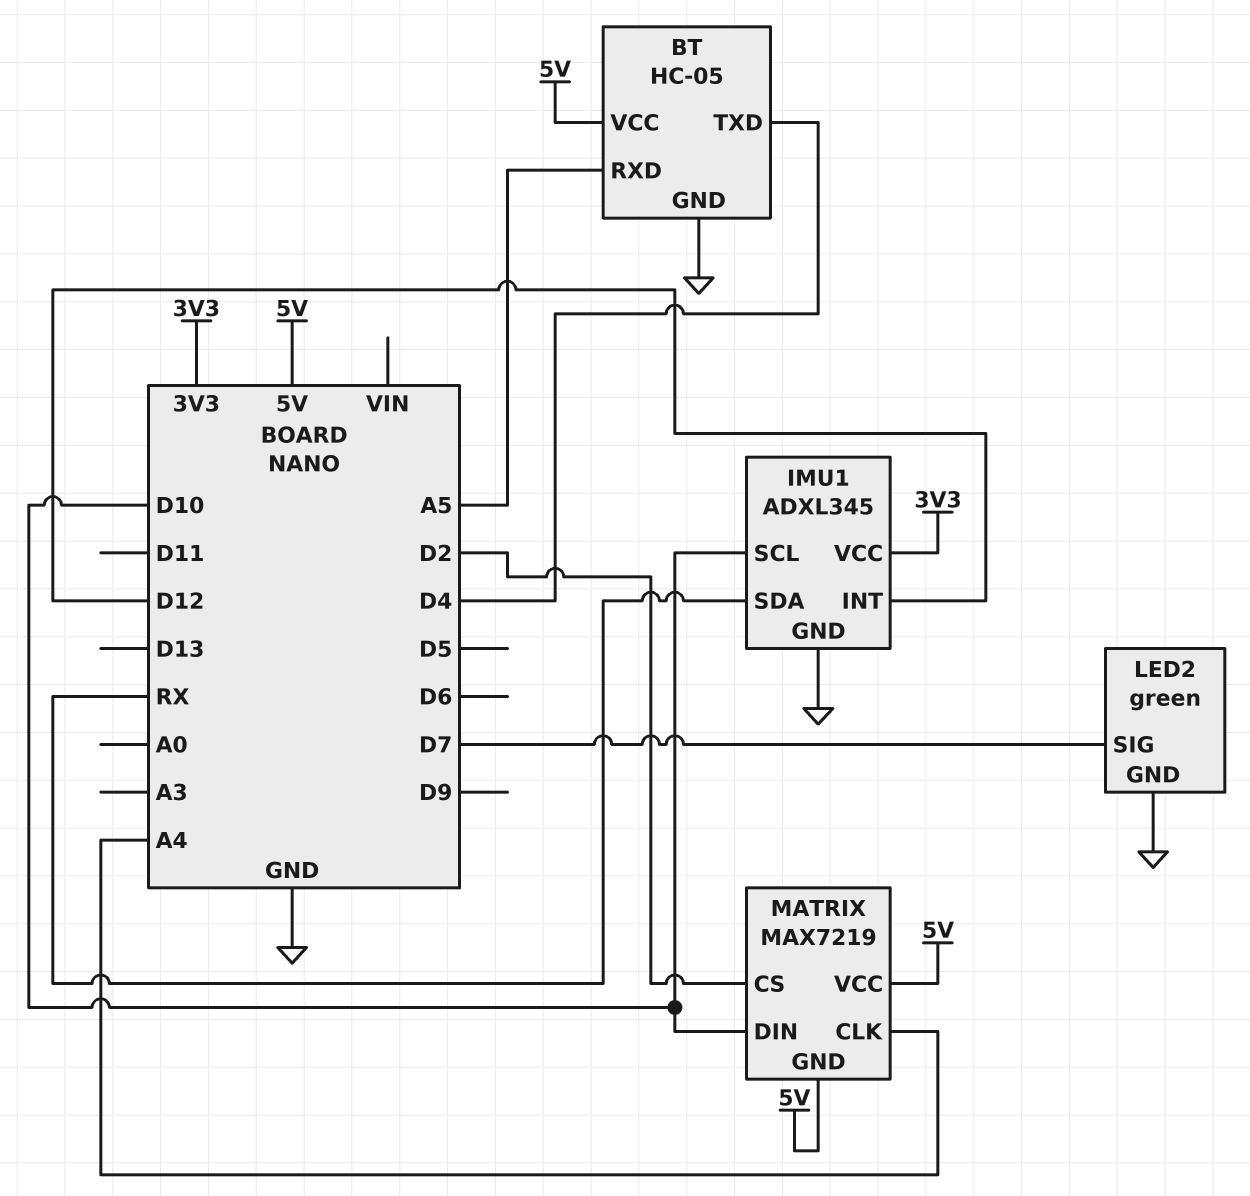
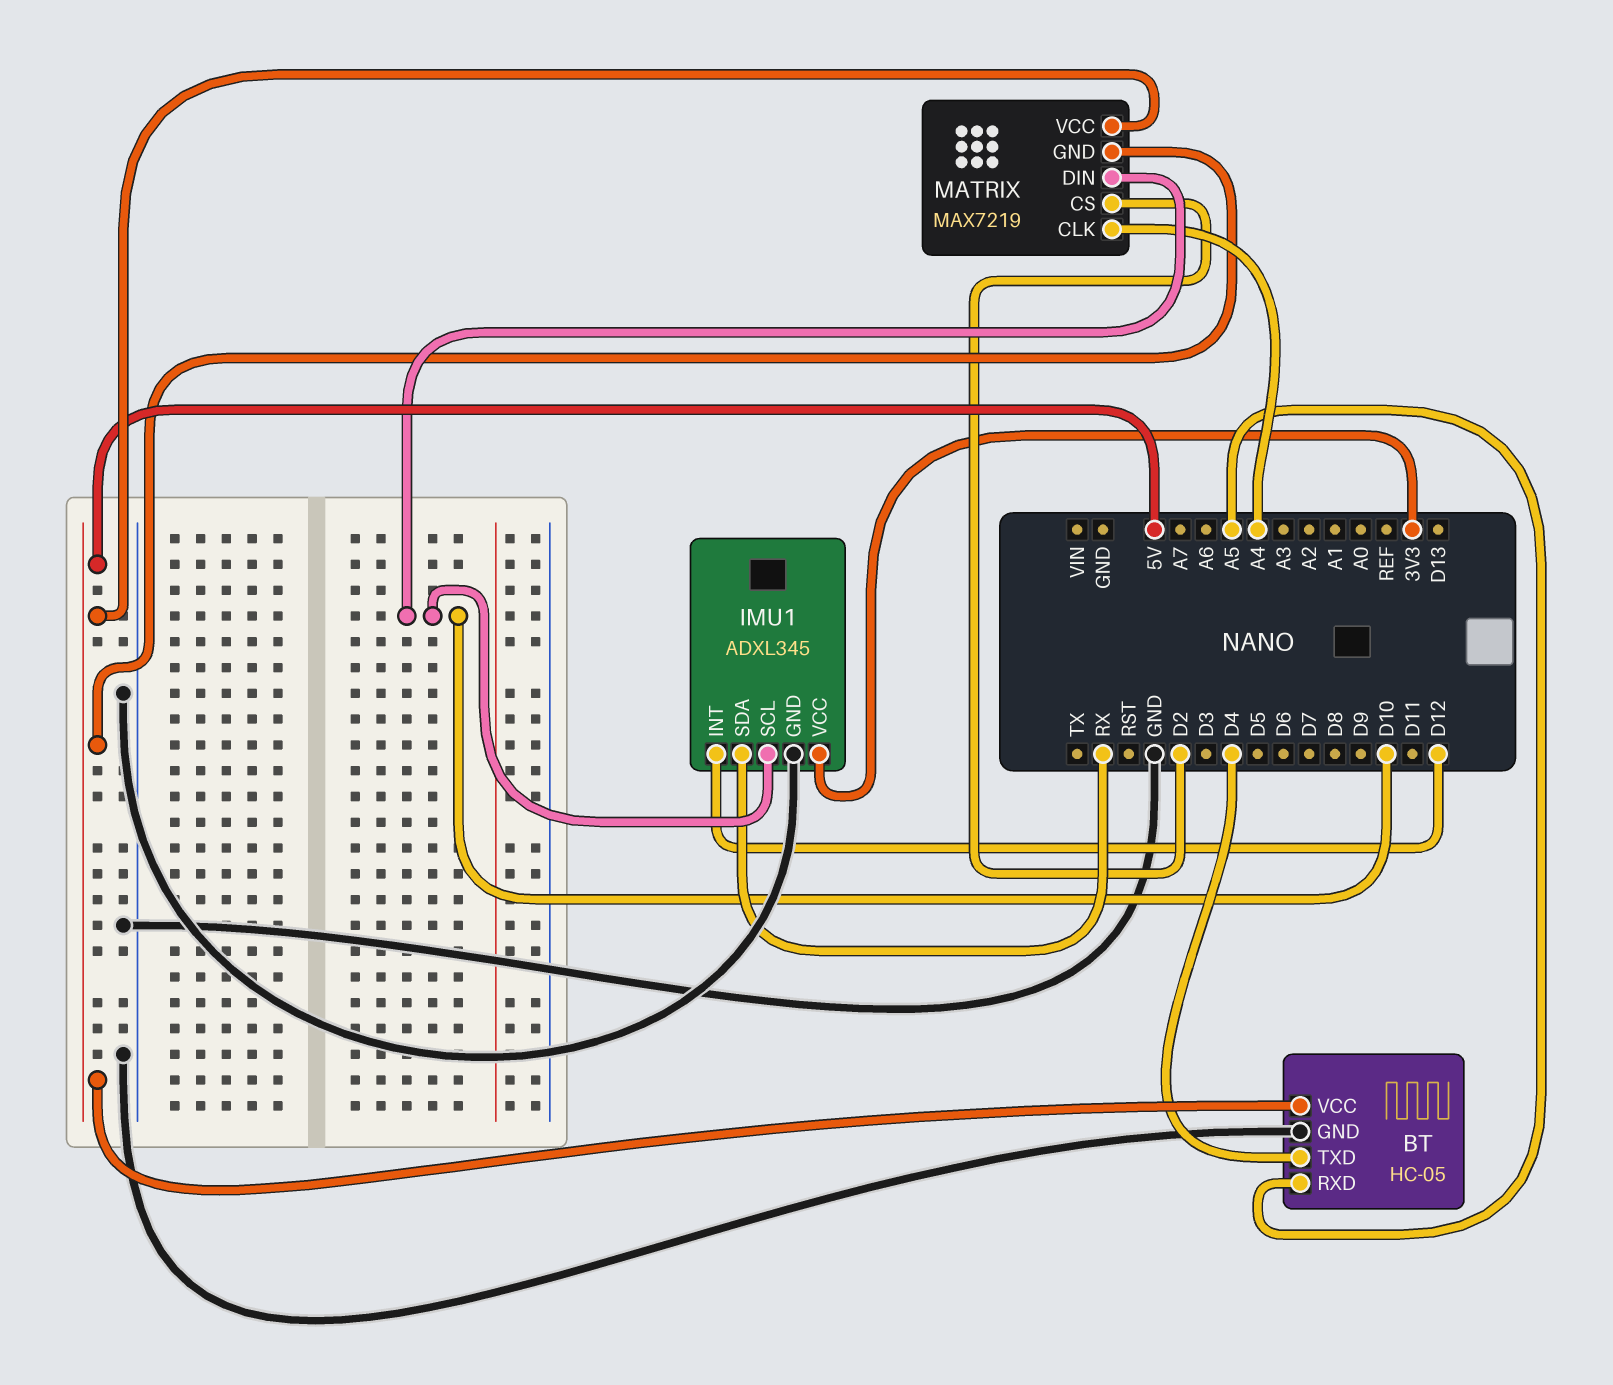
LED2: green -> none
LED2 pin GND: GND -> none
LED2 pin SIG: D7 -> none

